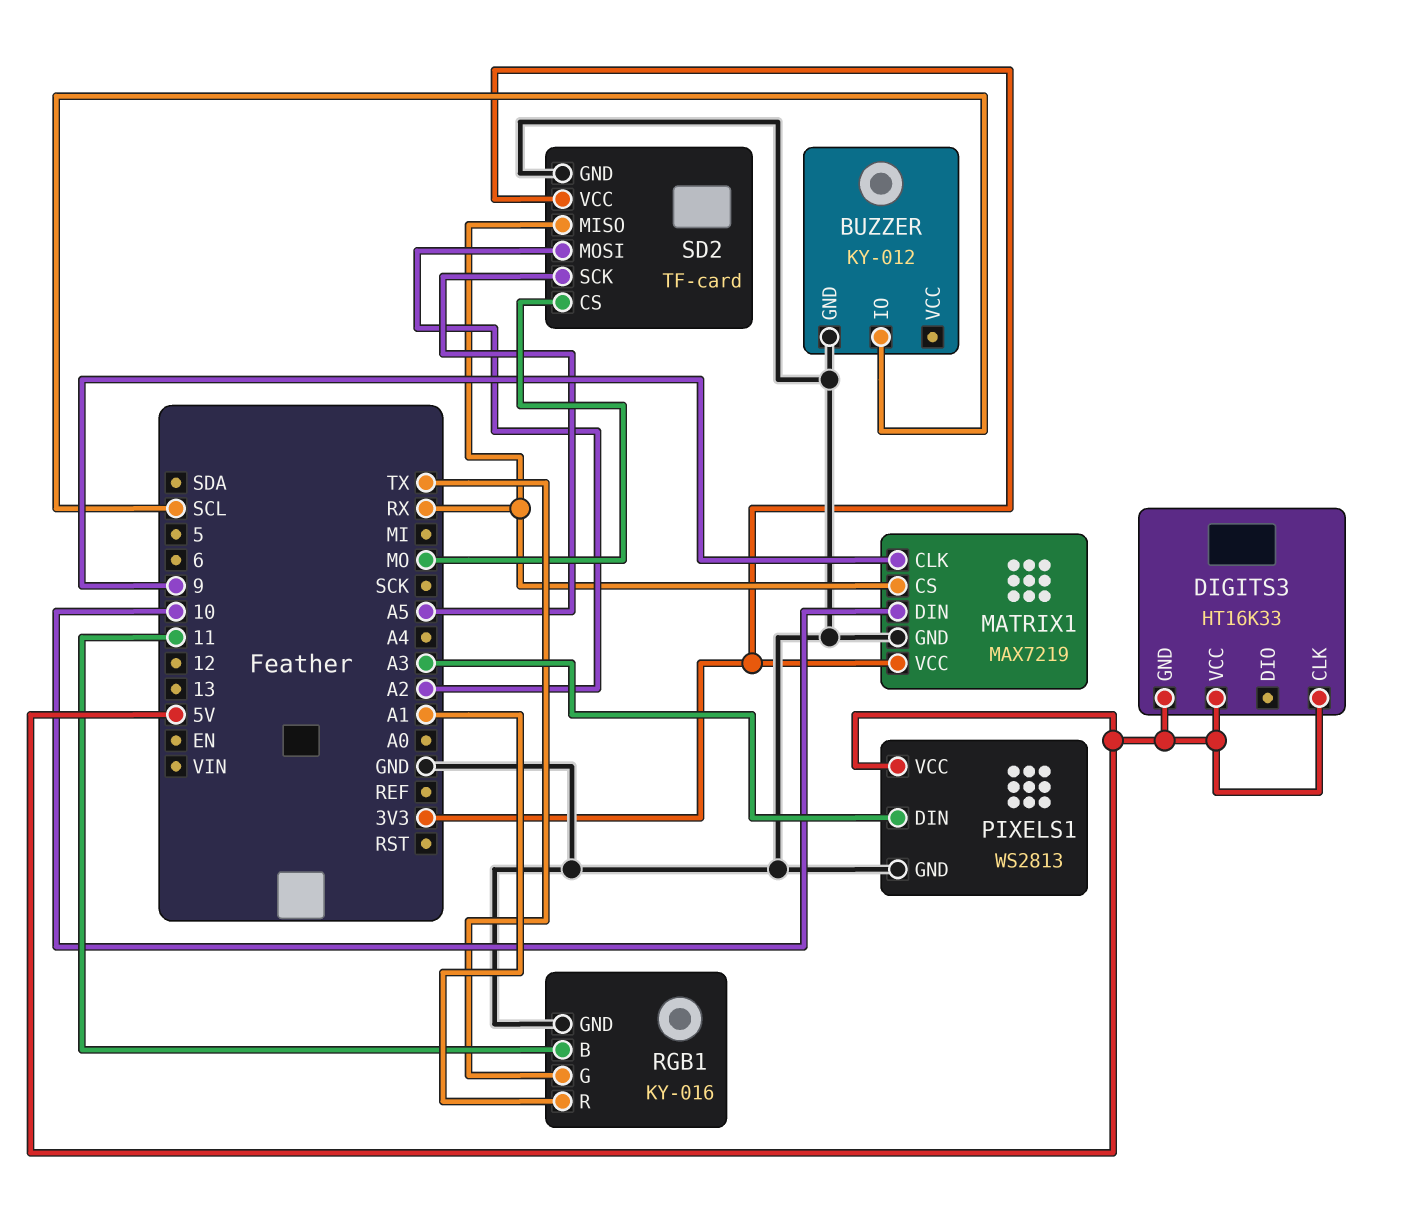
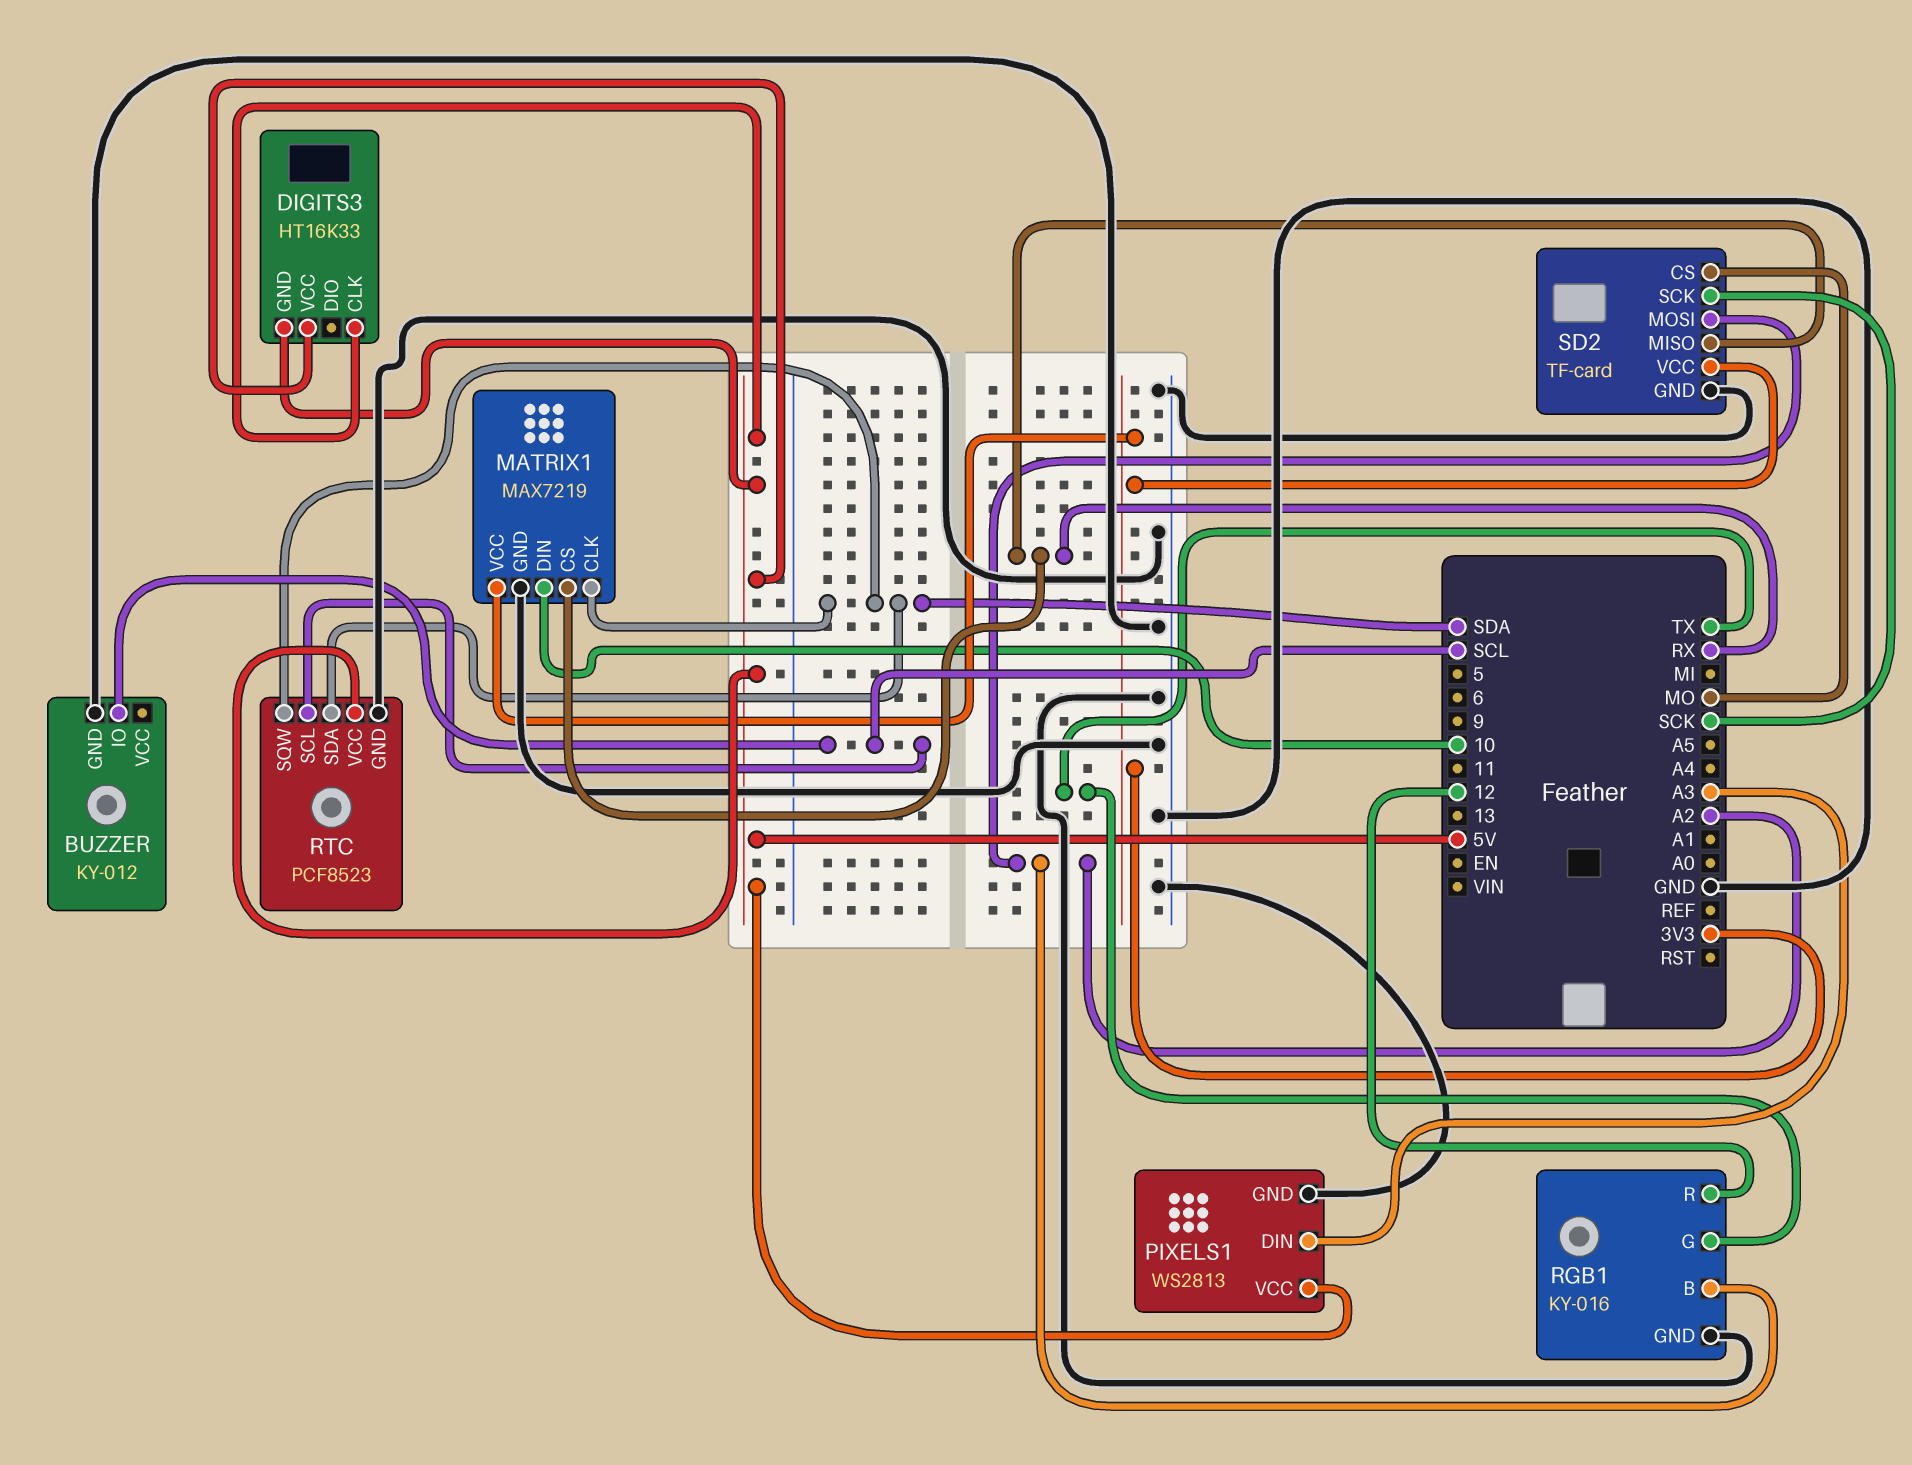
MATRIX1 pin CLK: 9 -> SDA
RGB1 pin B: 11 -> A2
RGB1 pin R: A1 -> 12
RTC: none -> PCF8523
RTC pin GND: none -> GND
RTC pin SCL: none -> SCL
RTC pin SDA: none -> SDA
RTC pin SQW: none -> SDA
RTC pin VCC: none -> 5V
SD2 pin SCK: A5 -> SCK

